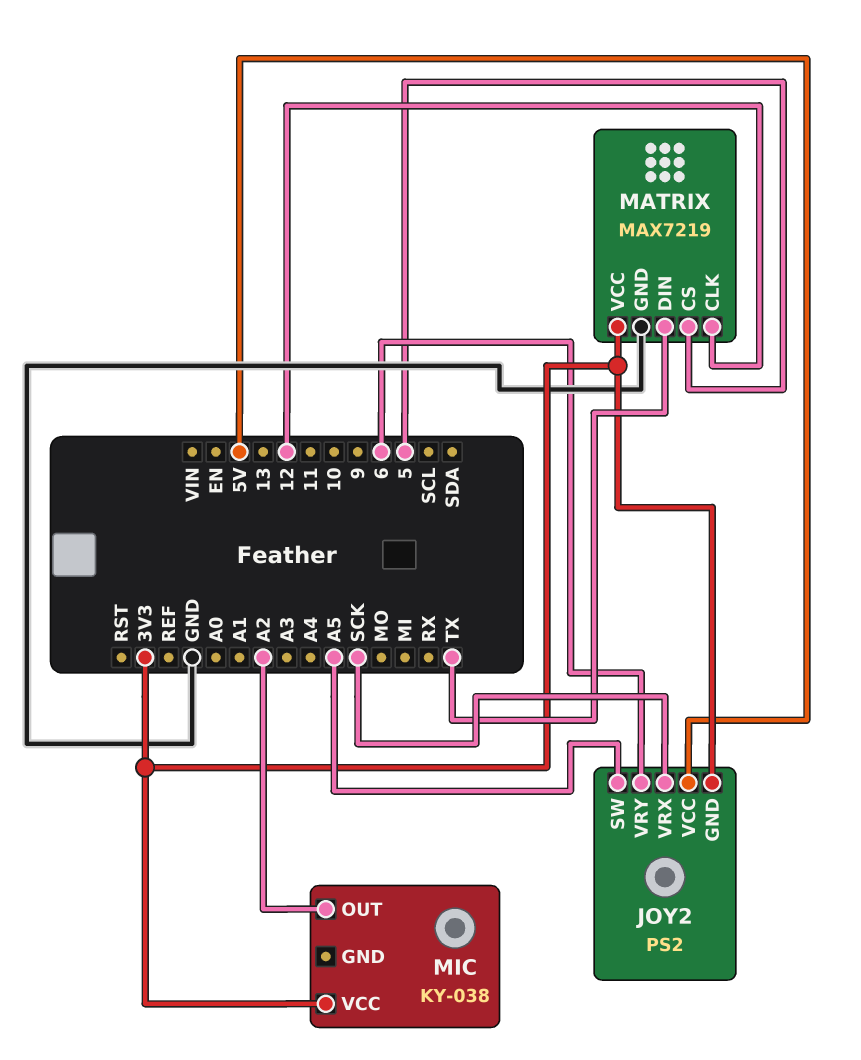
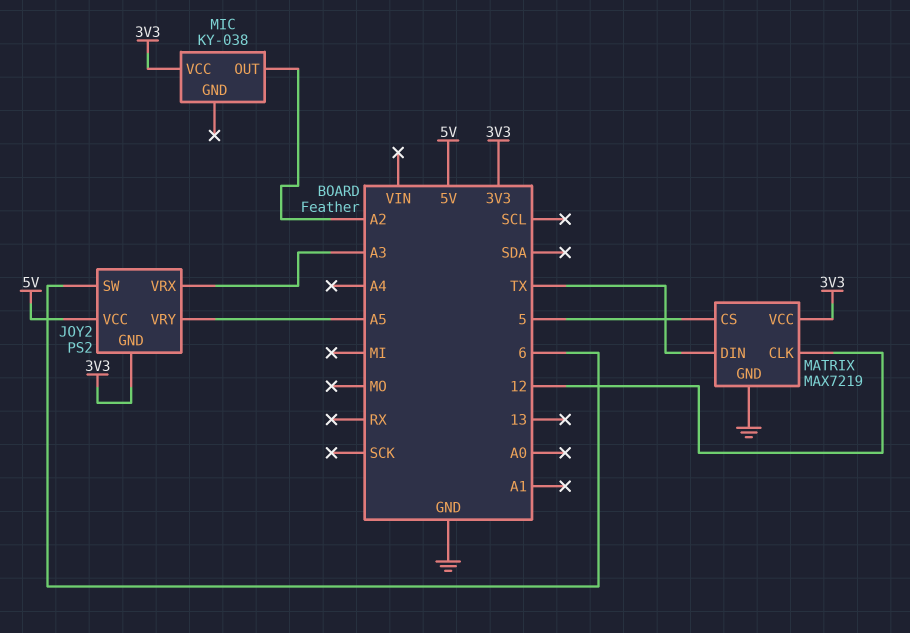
JOY2 pin SW: A5 -> 6
JOY2 pin VRX: SCK -> A3
JOY2 pin VRY: 6 -> A5

